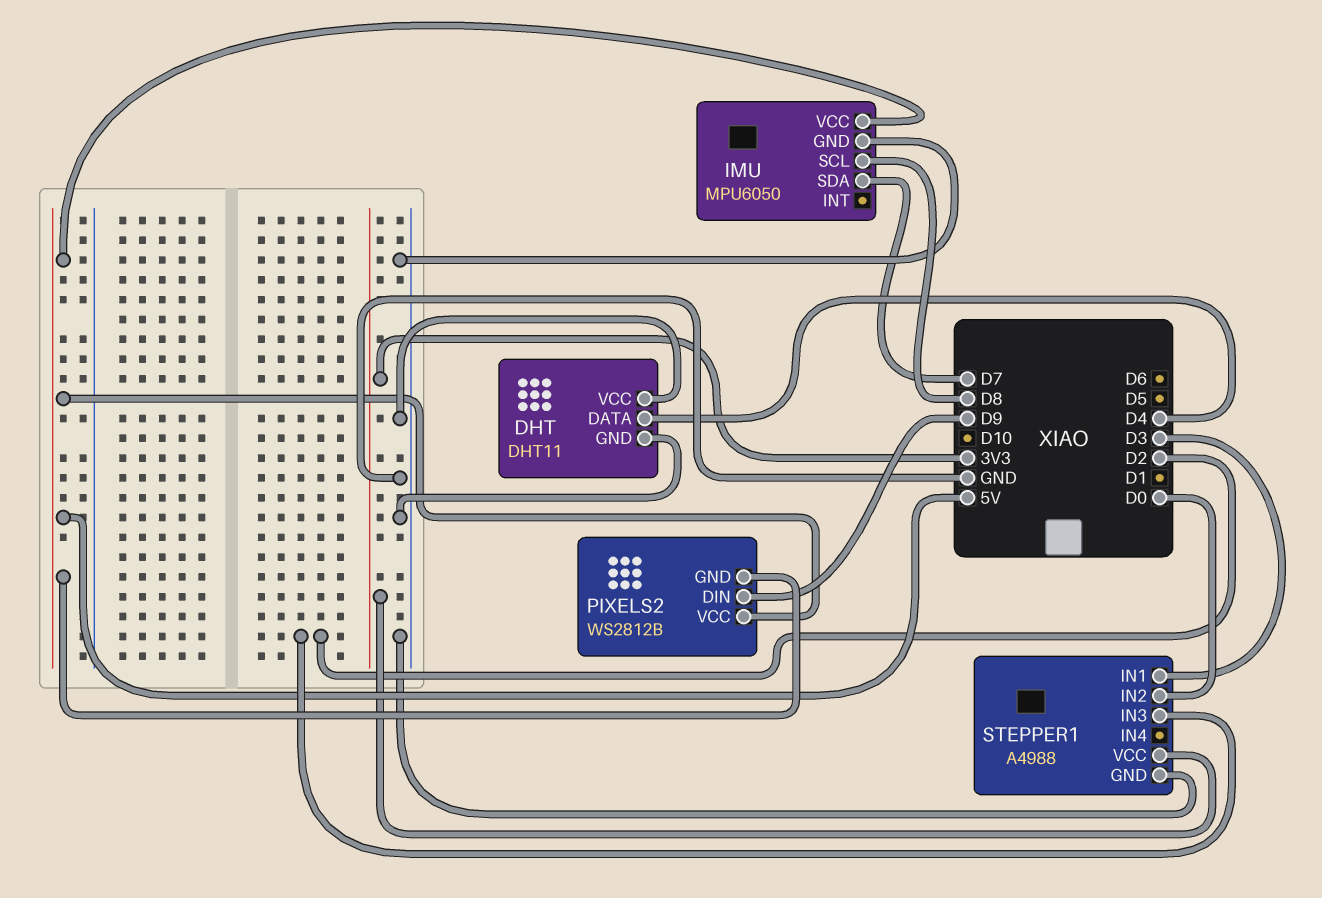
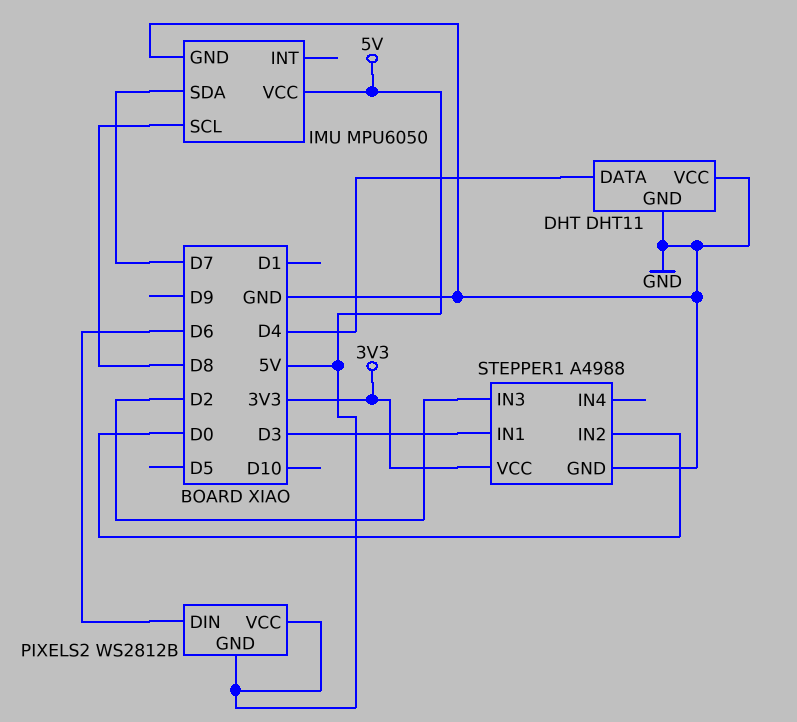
PIXELS2 pin DIN: D9 -> D6

